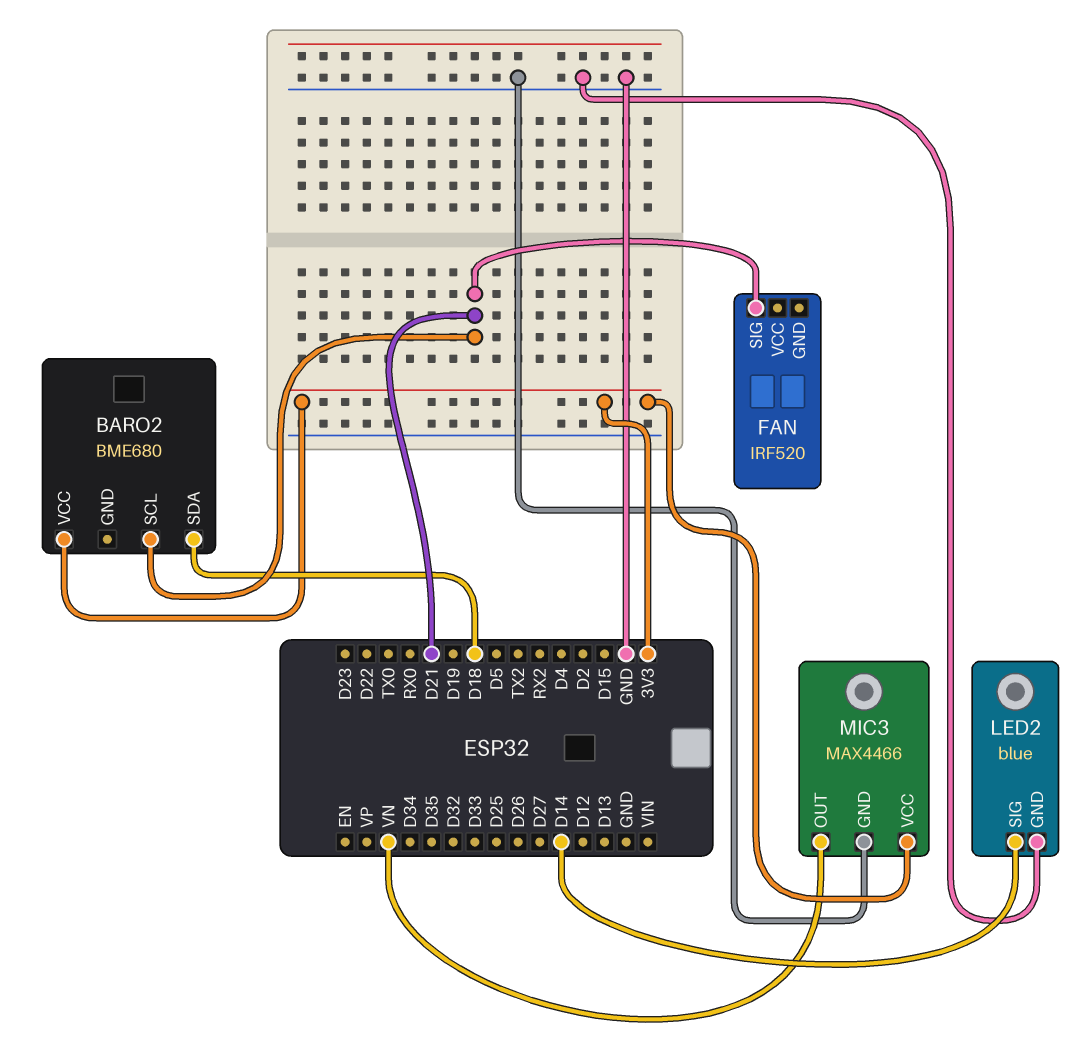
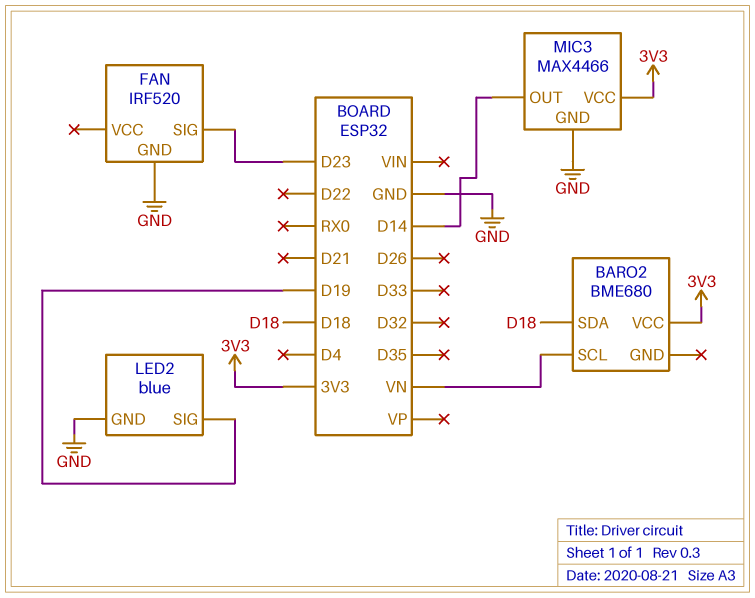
BARO2 pin SCL: D21 -> VN
FAN pin GND: none -> GND
FAN pin SIG: D21 -> D23
LED2 pin SIG: D14 -> D19
MIC3 pin OUT: VN -> D14

